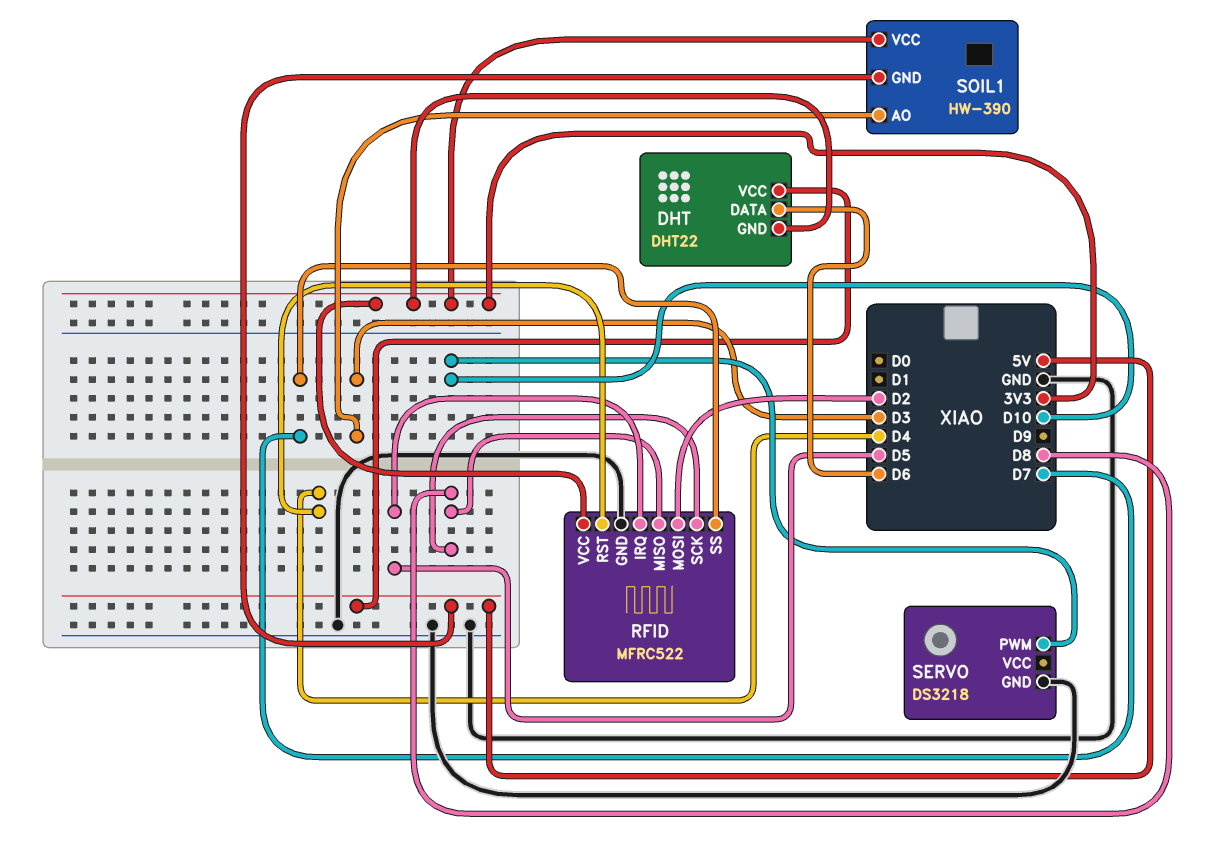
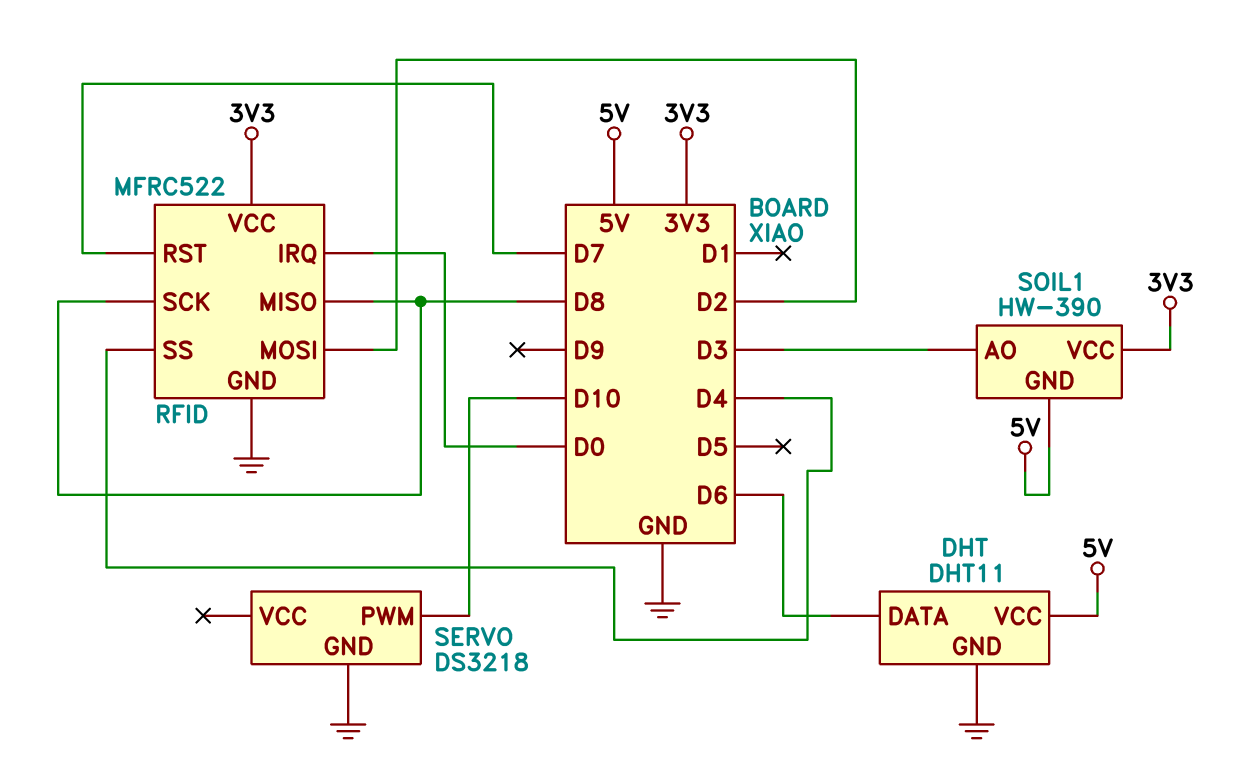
DHT: DHT22 -> DHT11
DHT pin GND: 3V3 -> GND
RFID pin IRQ: D5 -> D0
RFID pin RST: D4 -> D7
RFID pin SS: D7 -> D4

